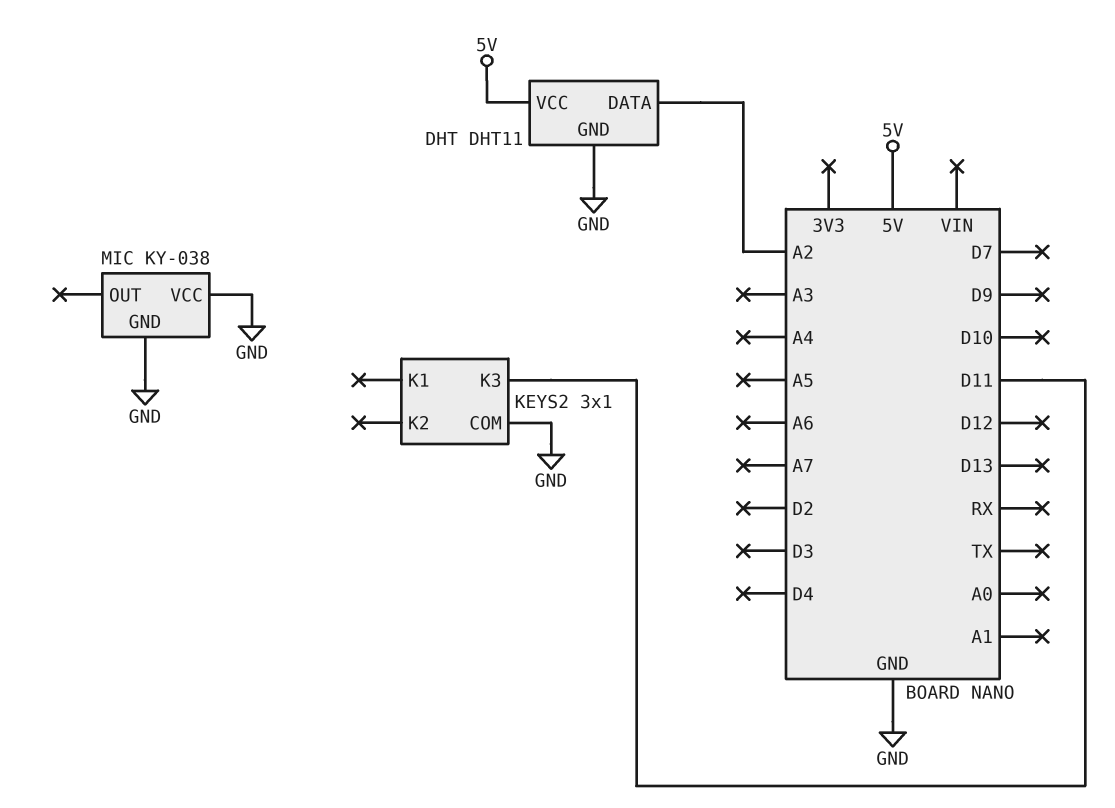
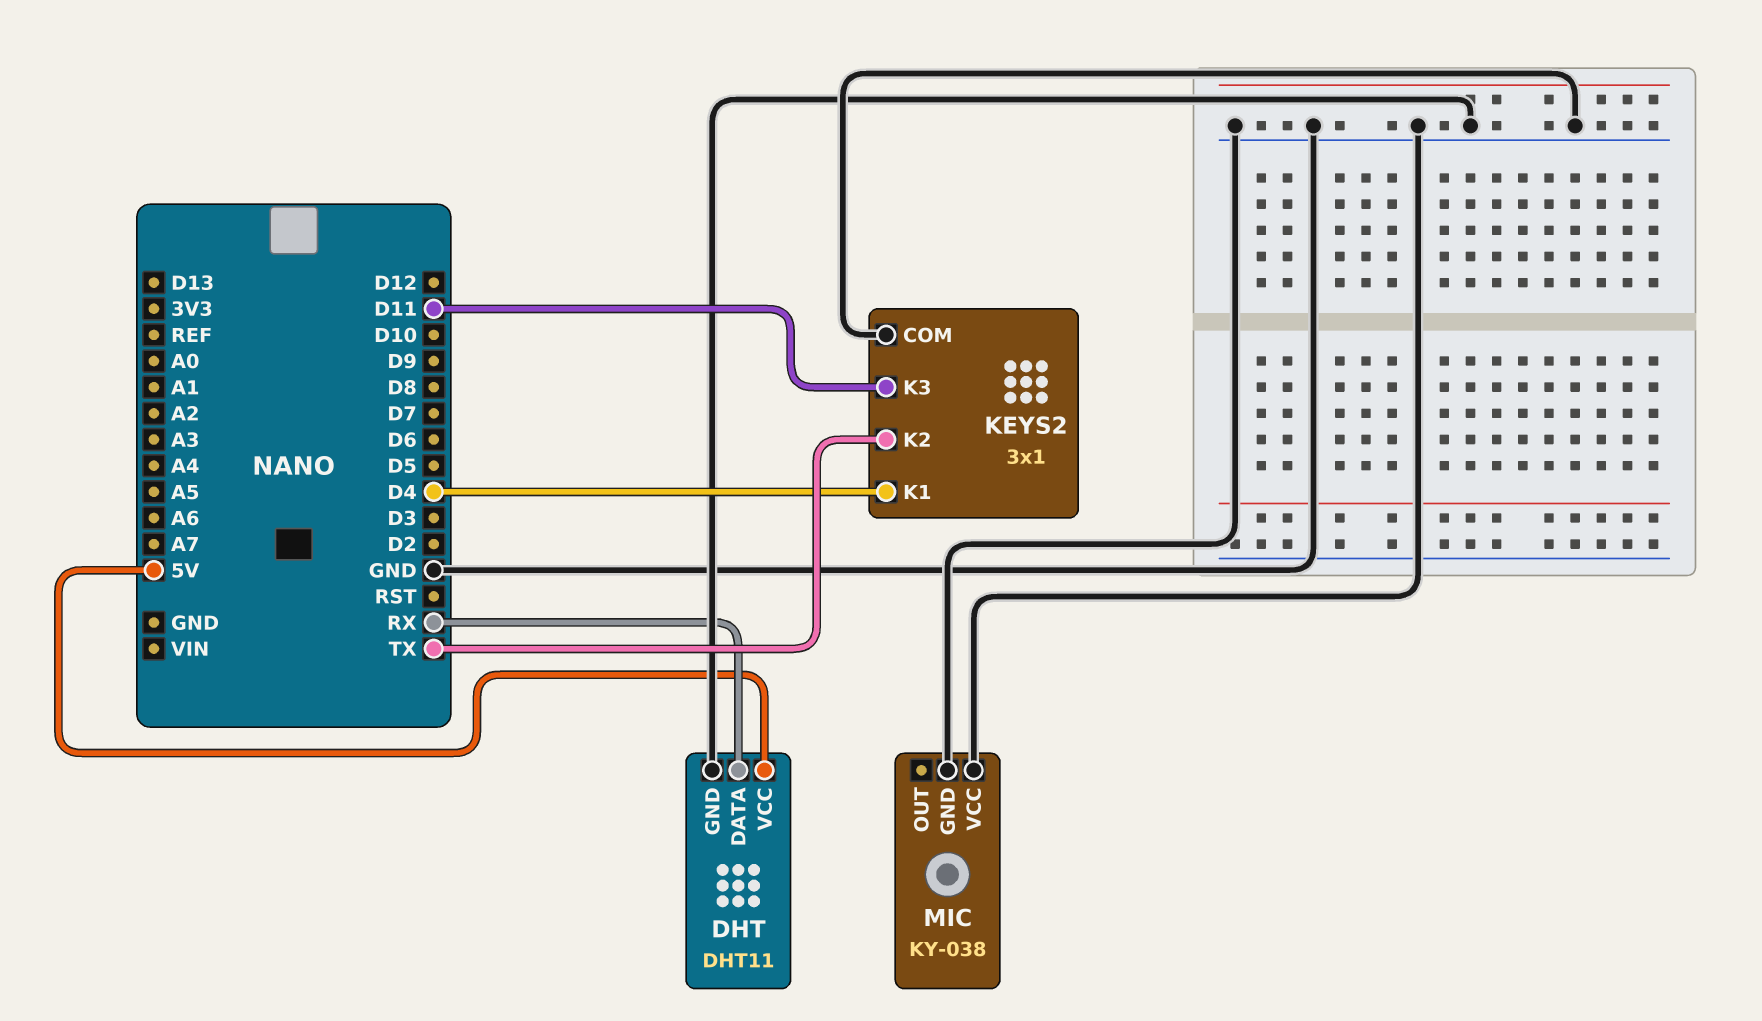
DHT pin DATA: A2 -> RX
KEYS2 pin K1: none -> D4
KEYS2 pin K2: none -> TX

